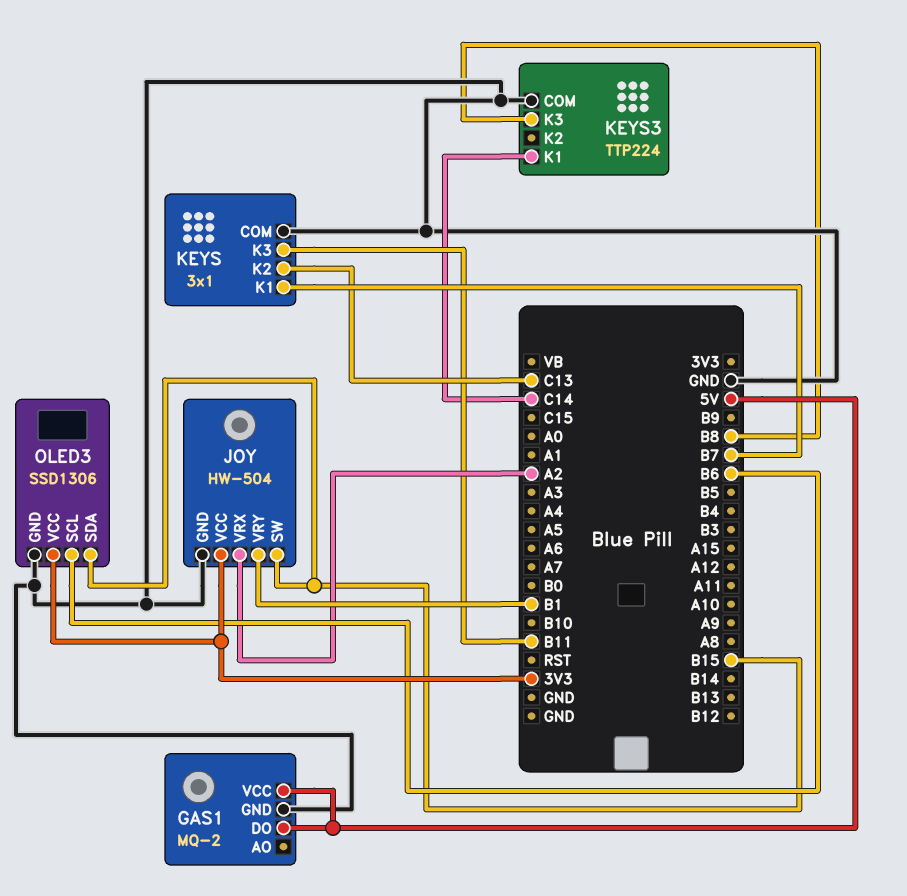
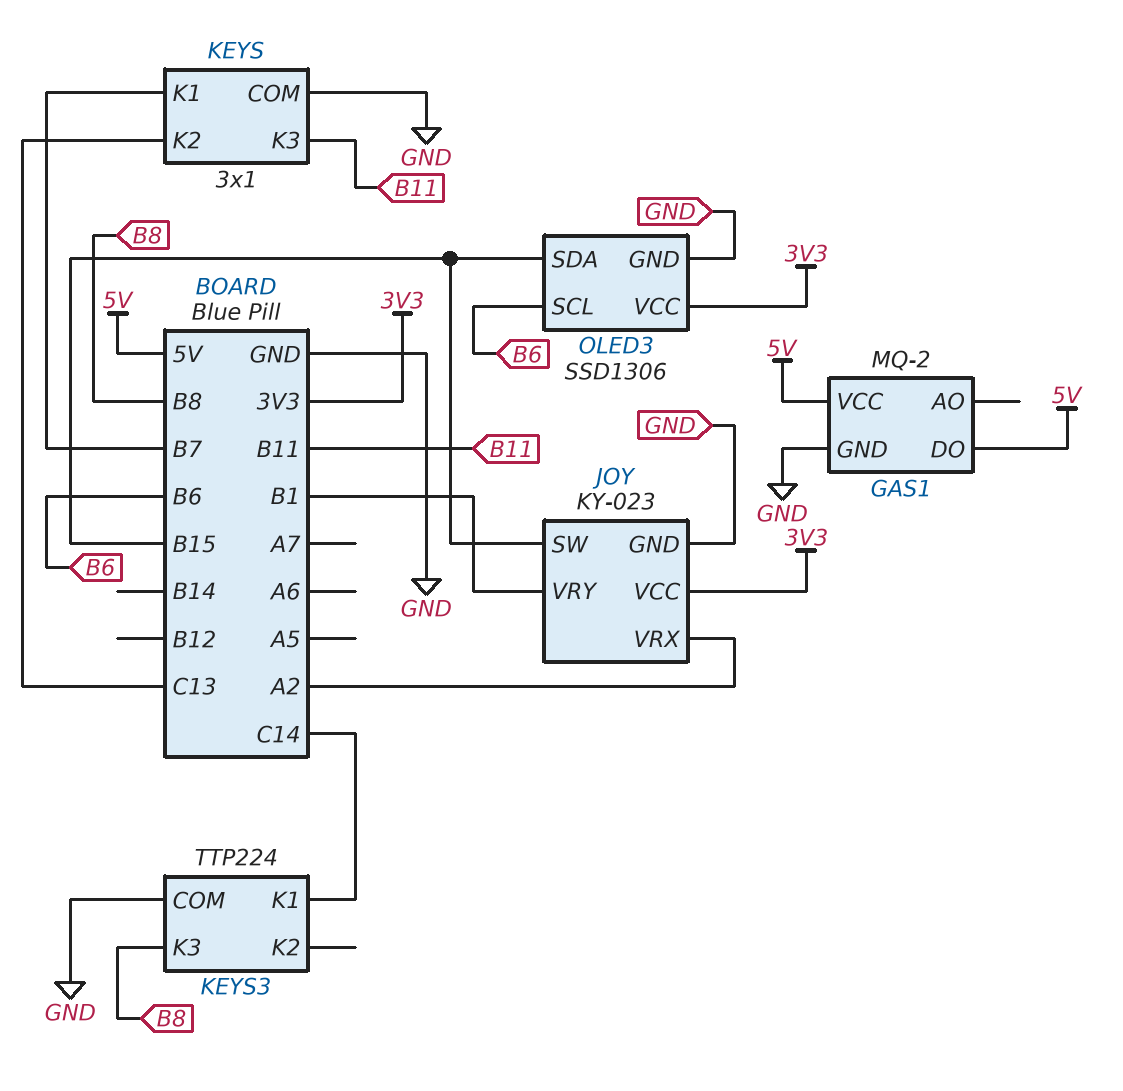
JOY: HW-504 -> KY-023

